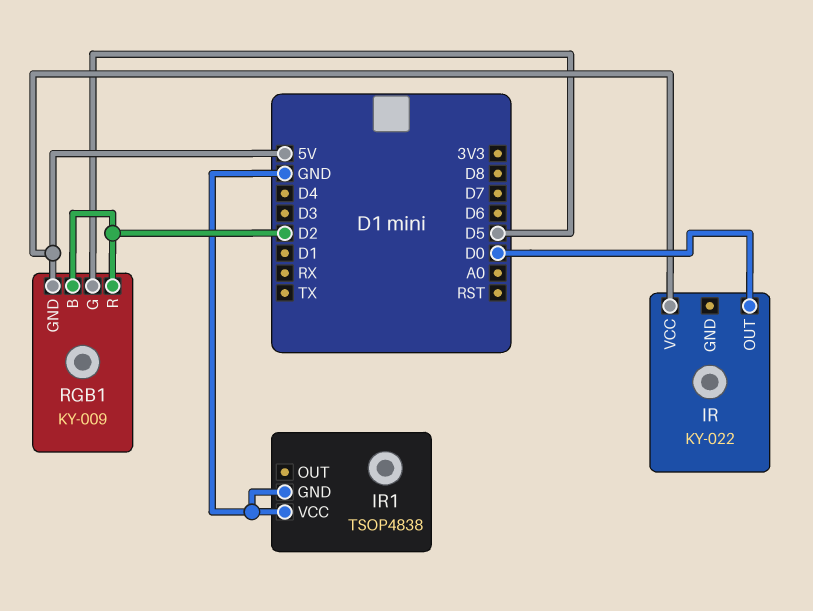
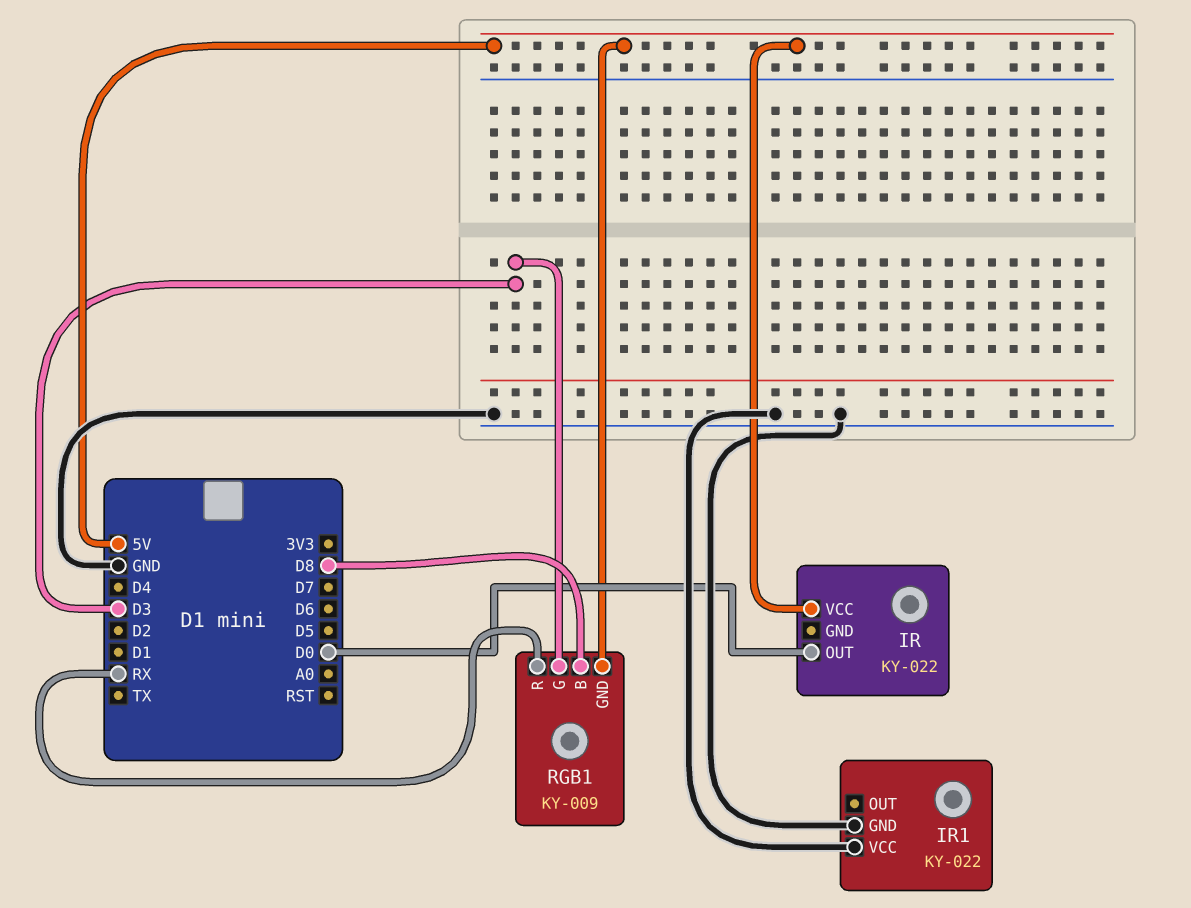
IR1: TSOP4838 -> KY-022
RGB1 pin B: D2 -> D8
RGB1 pin G: D5 -> D3
RGB1 pin R: D2 -> RX

